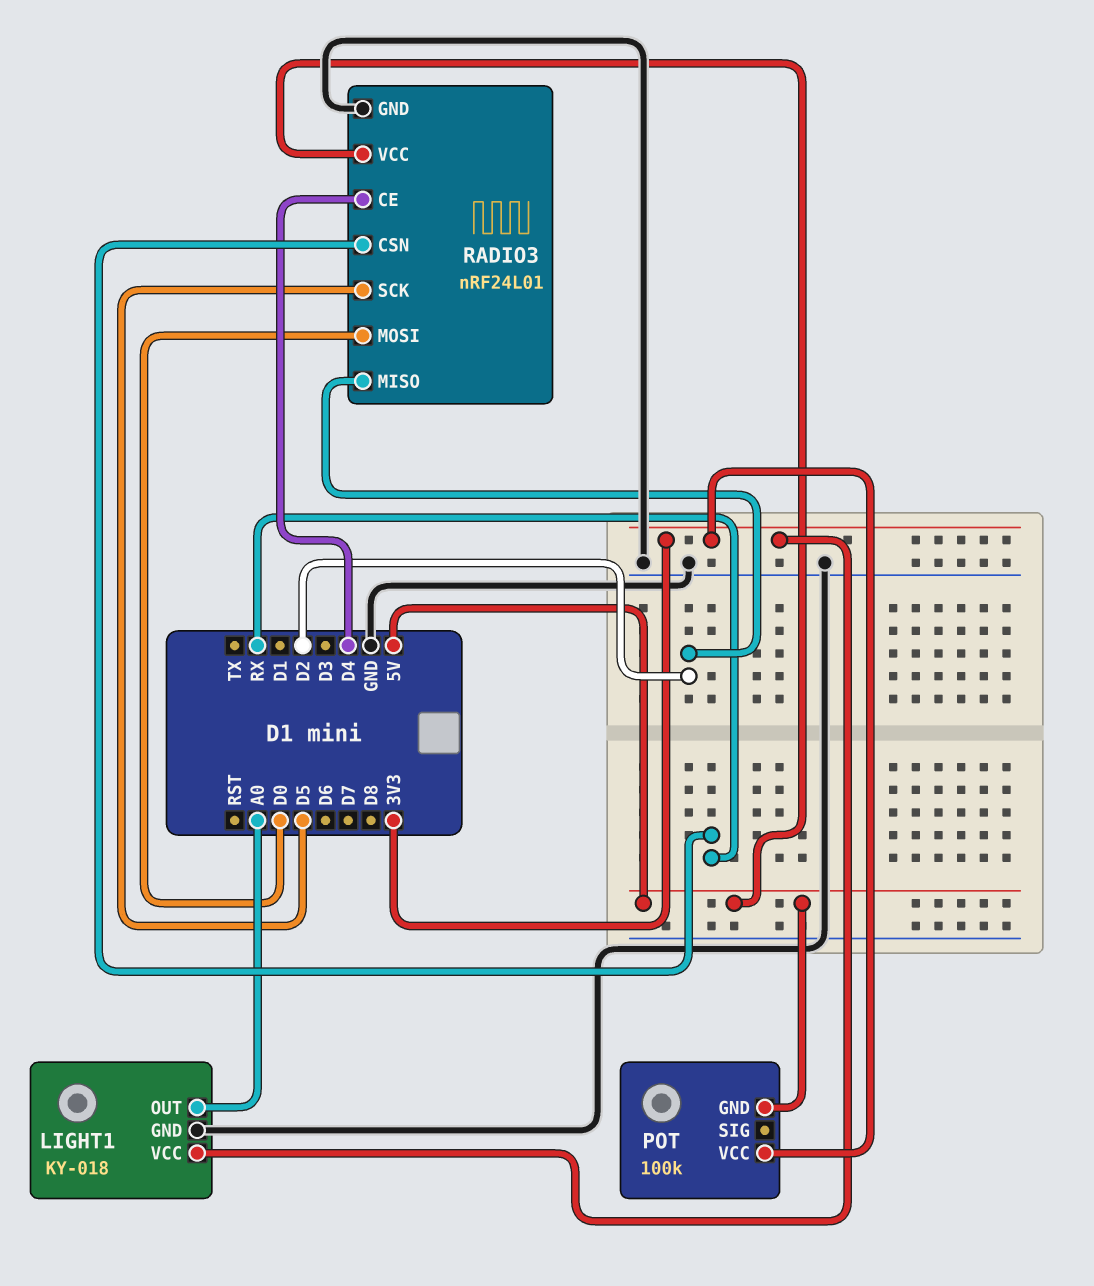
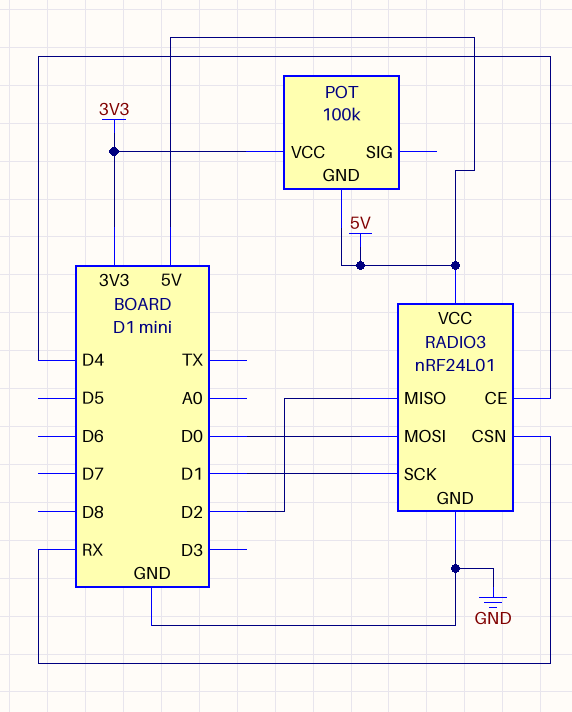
LIGHT1: KY-018 -> none
LIGHT1 pin GND: GND -> none
LIGHT1 pin OUT: A0 -> none
LIGHT1 pin VCC: 3V3 -> none
RADIO3 pin SCK: D5 -> D1

